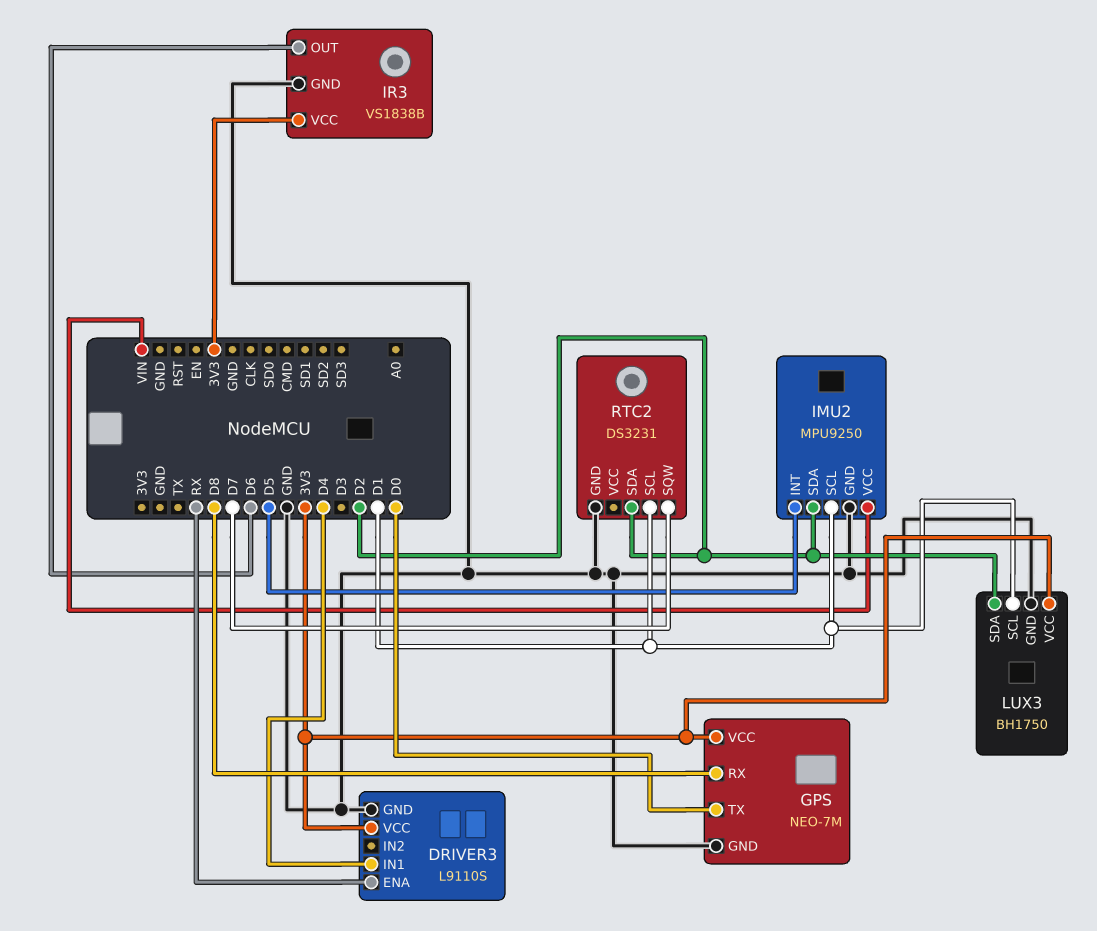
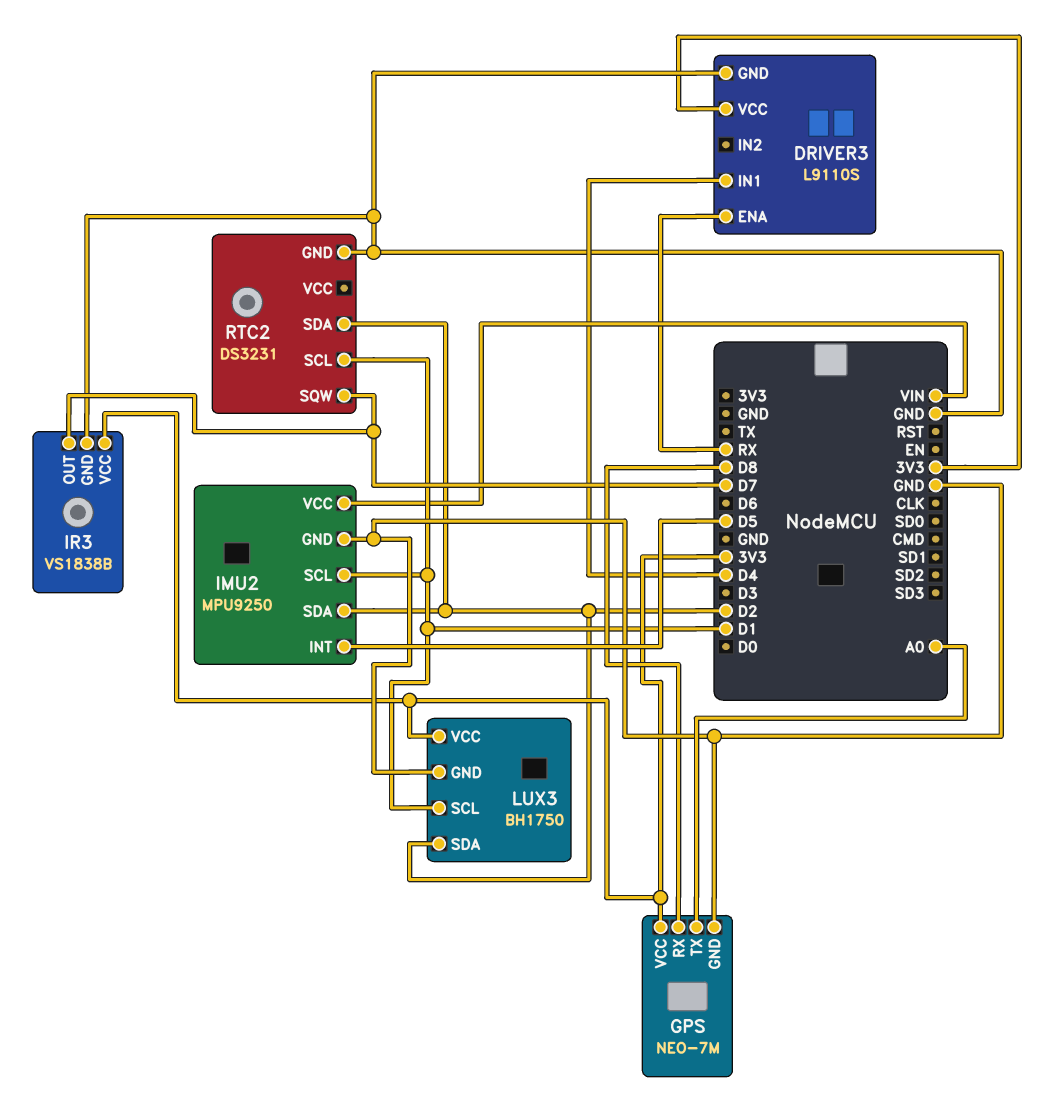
GPS pin TX: D0 -> A0
IR3 pin OUT: D6 -> D7

